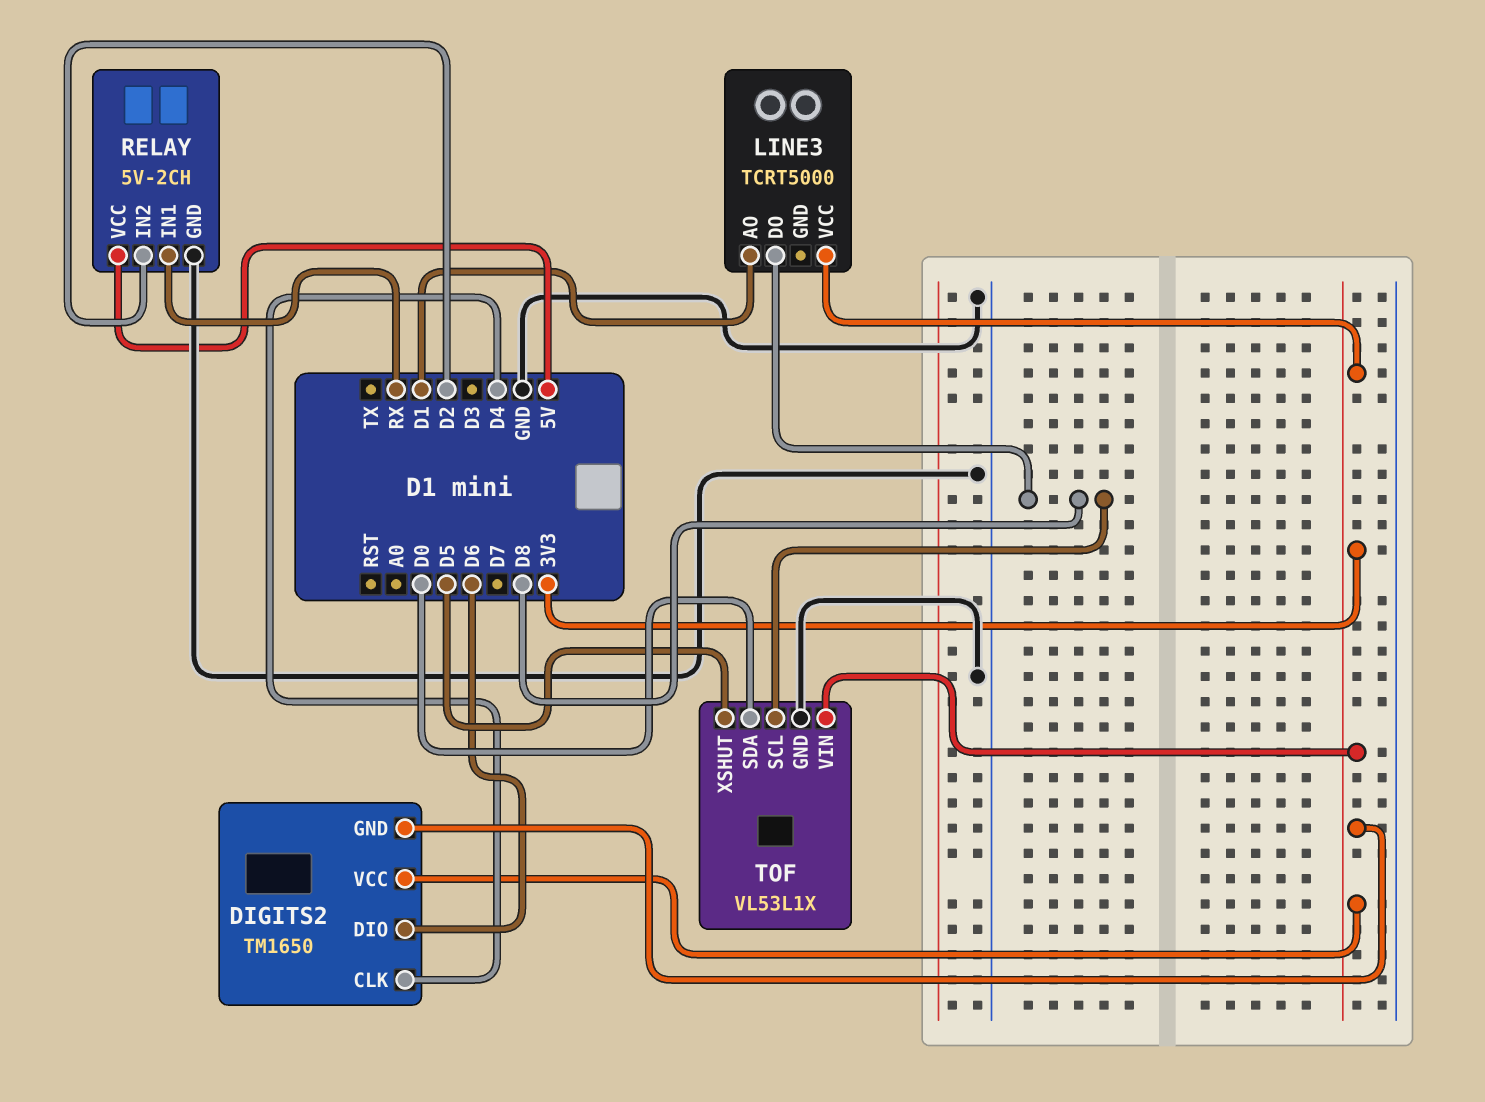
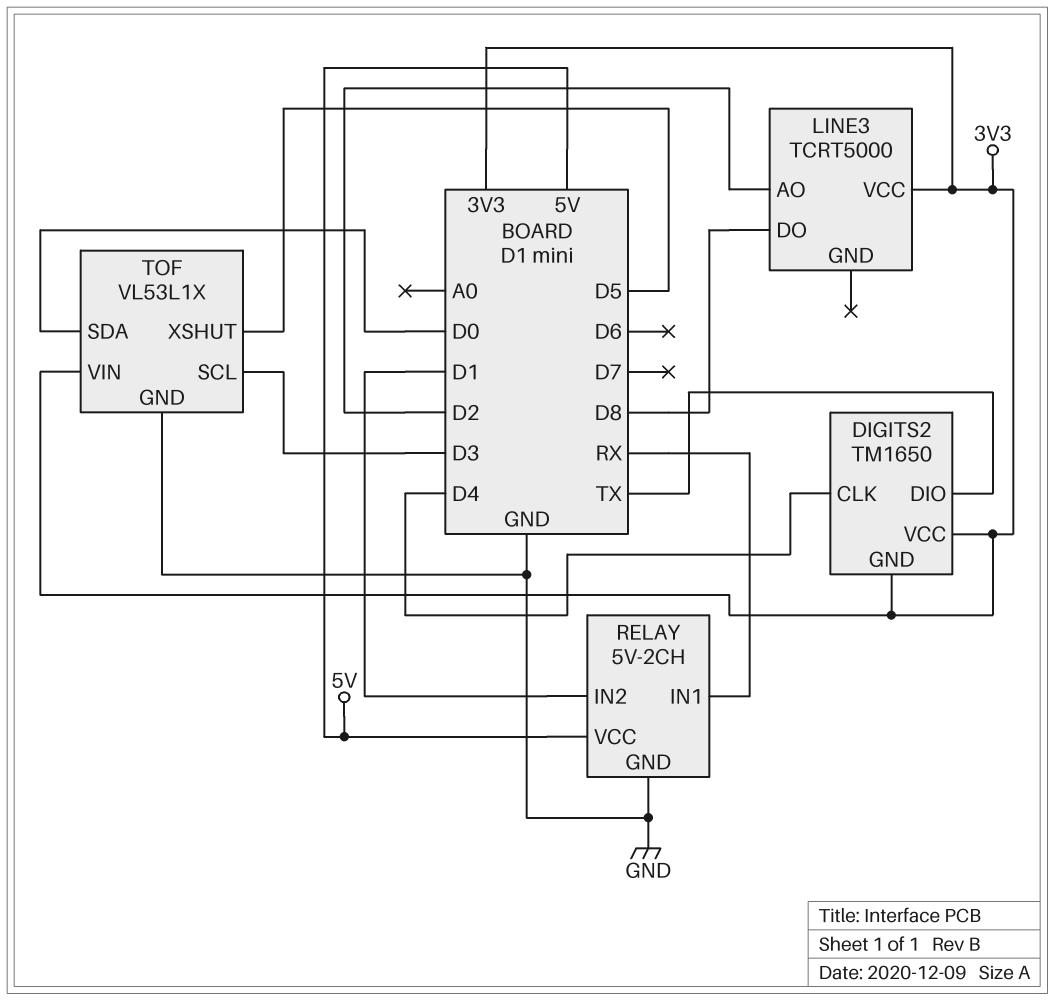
DIGITS2 pin DIO: D6 -> TX
LINE3 pin AO: D1 -> D2
RELAY pin IN2: D2 -> D1
TOF pin SCL: D8 -> D3

